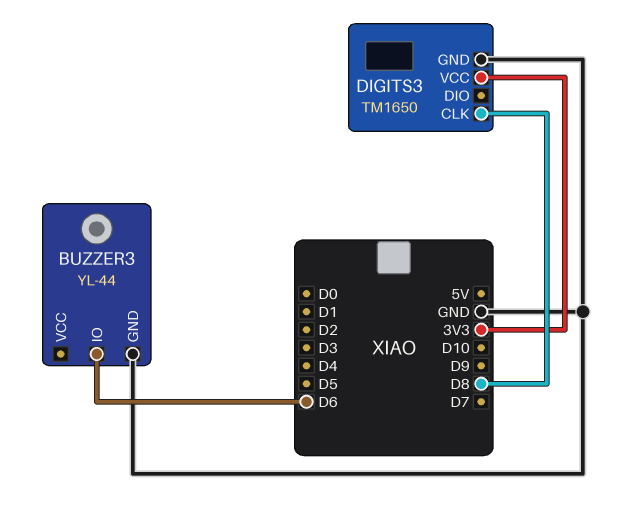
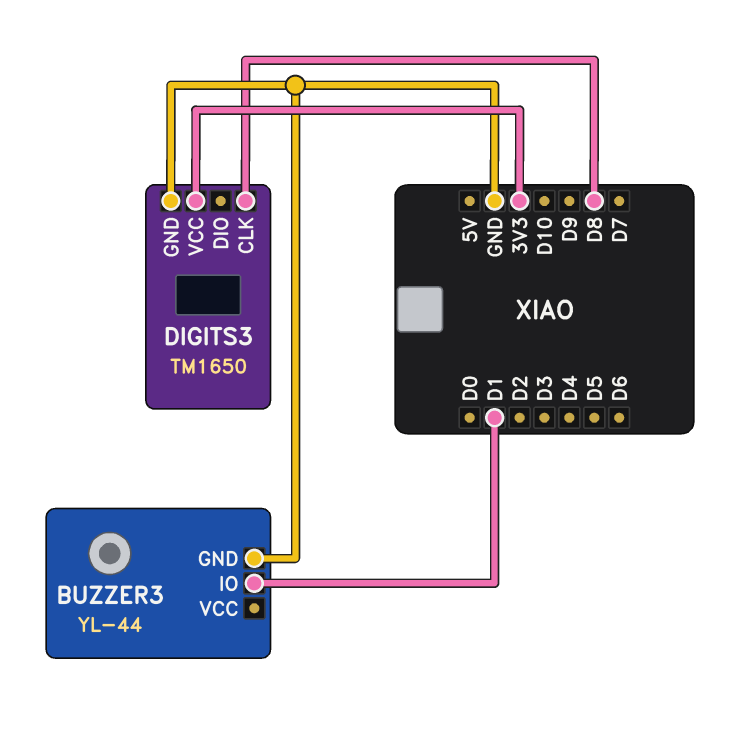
BUZZER3 pin IO: D6 -> D1

